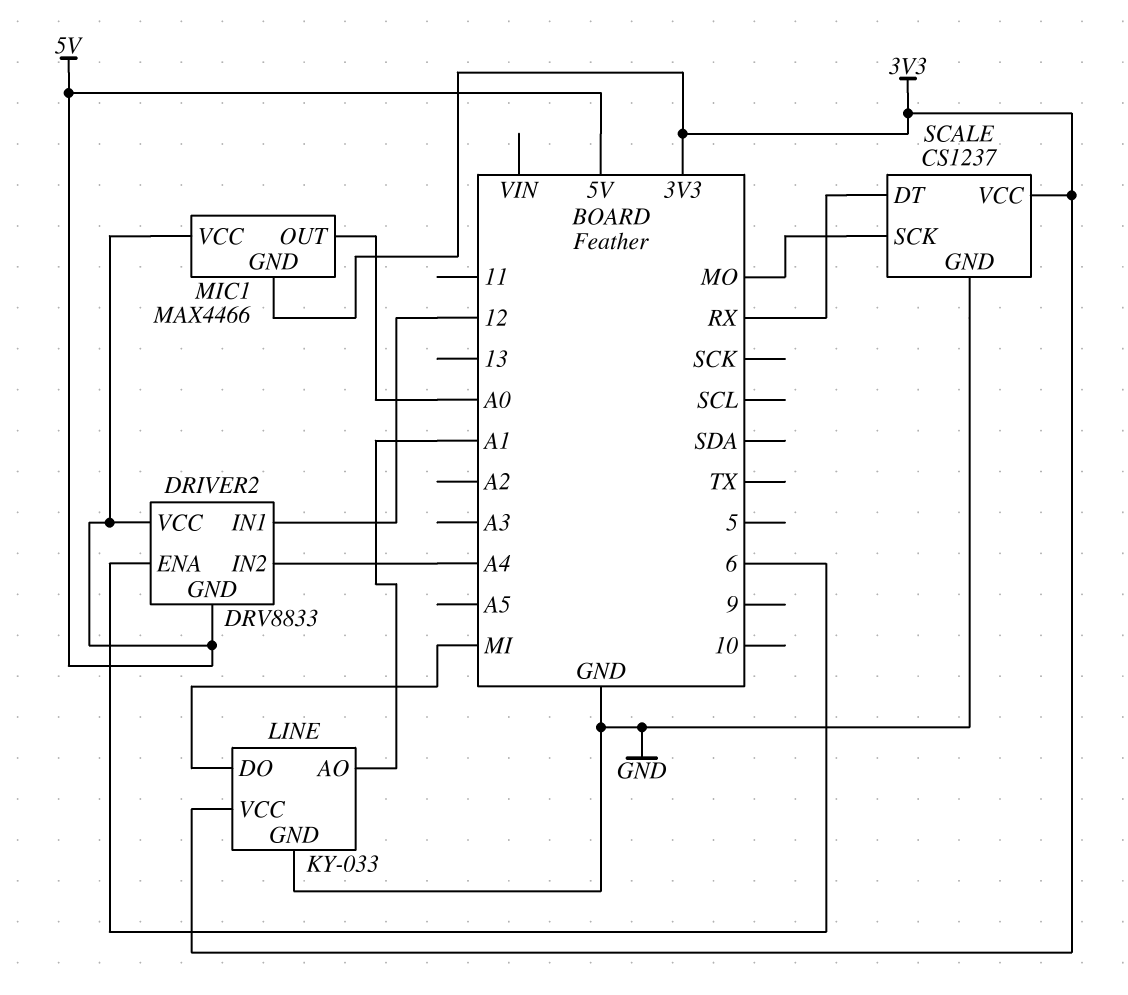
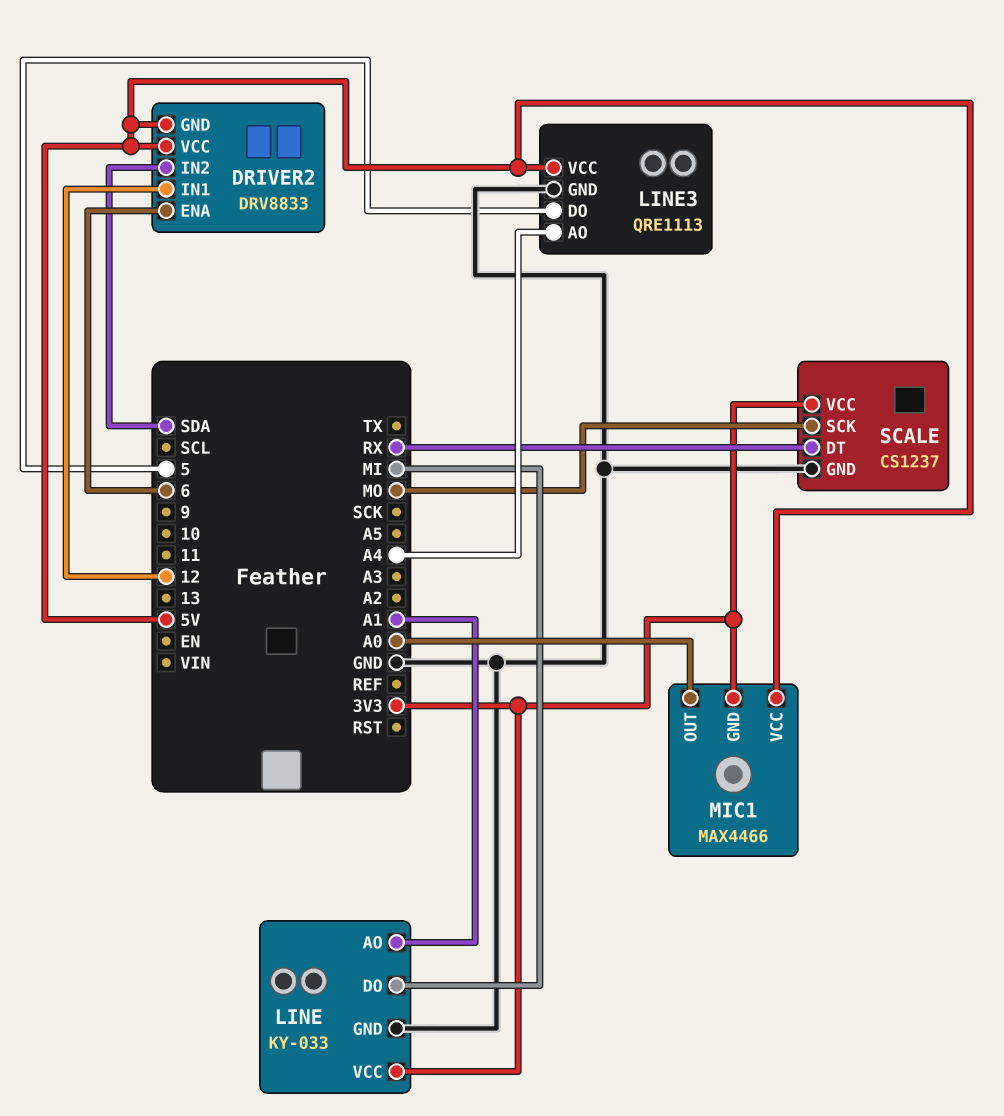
DRIVER2 pin IN2: A4 -> SDA
LINE3: none -> QRE1113
LINE3 pin AO: none -> A4
LINE3 pin DO: none -> 5
LINE3 pin GND: none -> GND
LINE3 pin VCC: none -> 5V

